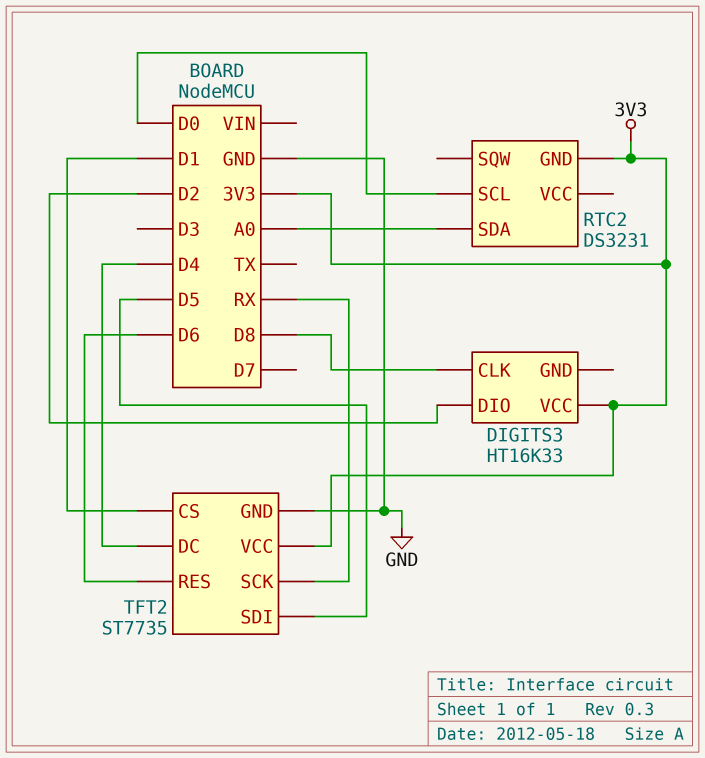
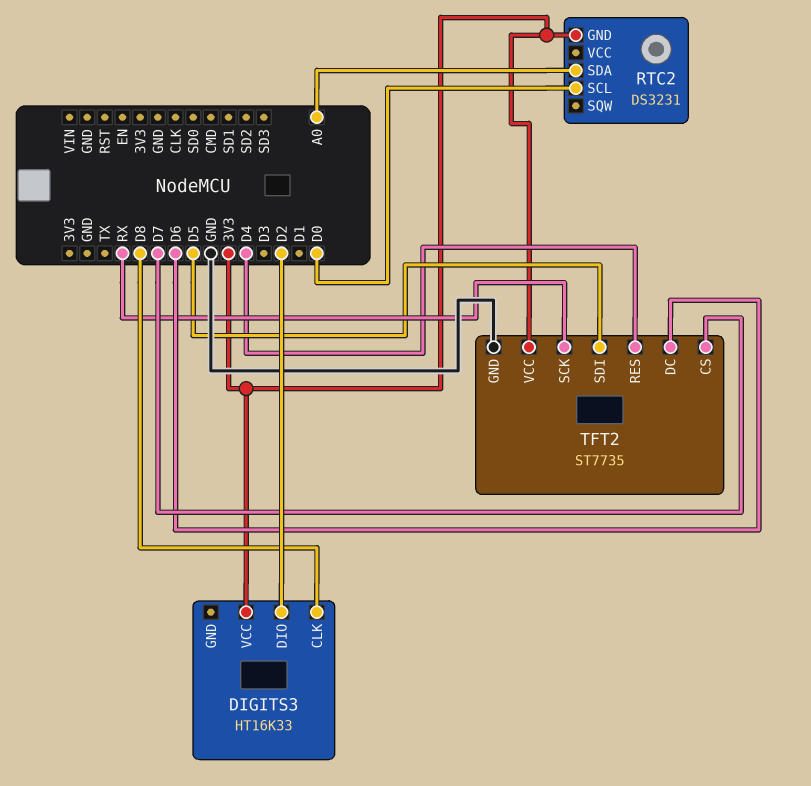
TFT2 pin CS: D1 -> D7
TFT2 pin DC: D4 -> D6
TFT2 pin RES: D6 -> D4

